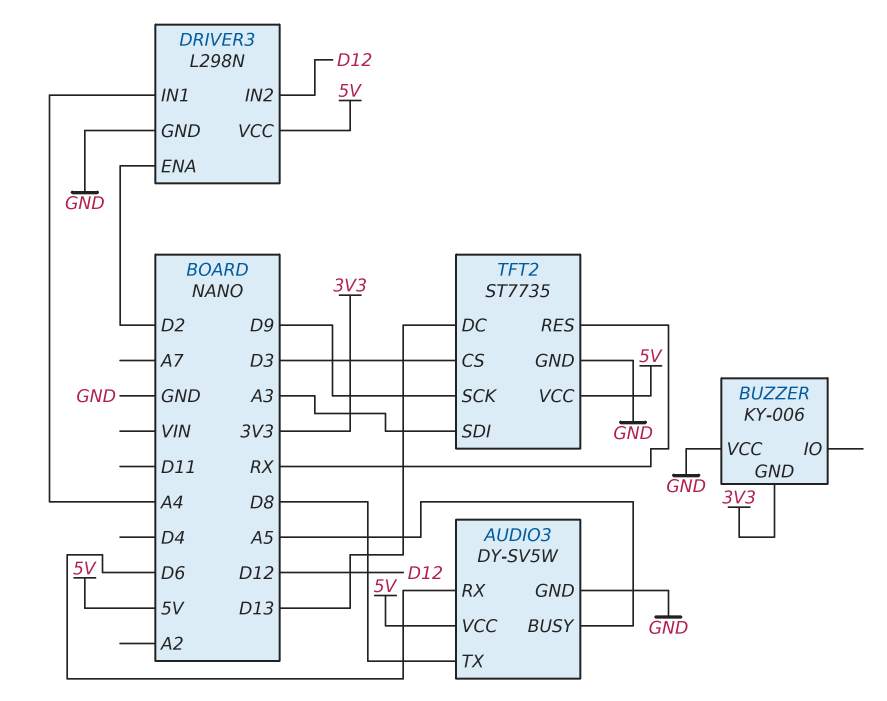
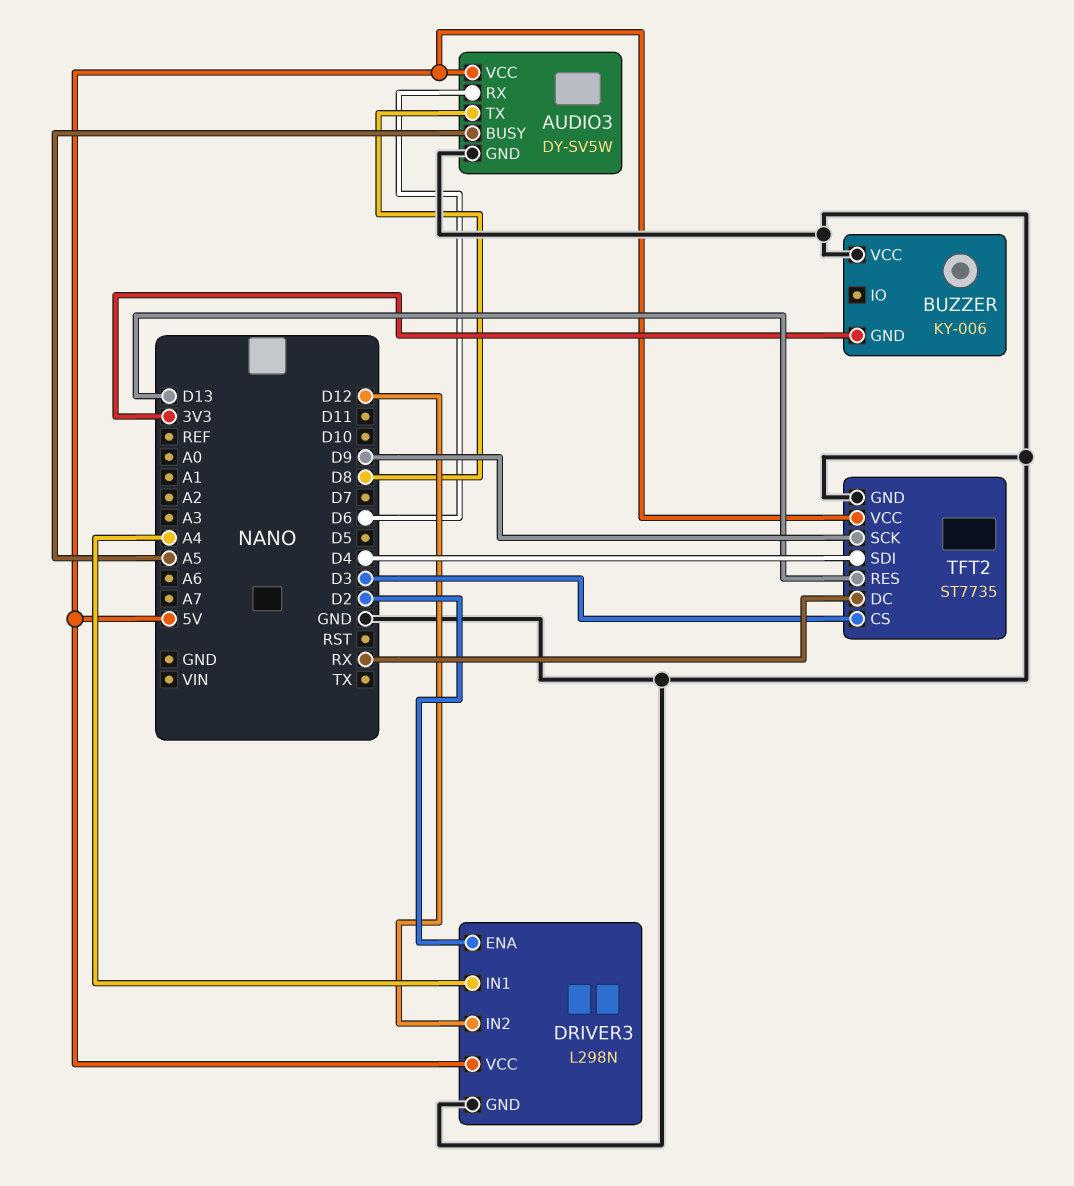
TFT2 pin DC: D13 -> RX
TFT2 pin RES: RX -> D13
TFT2 pin SDI: A3 -> D4

